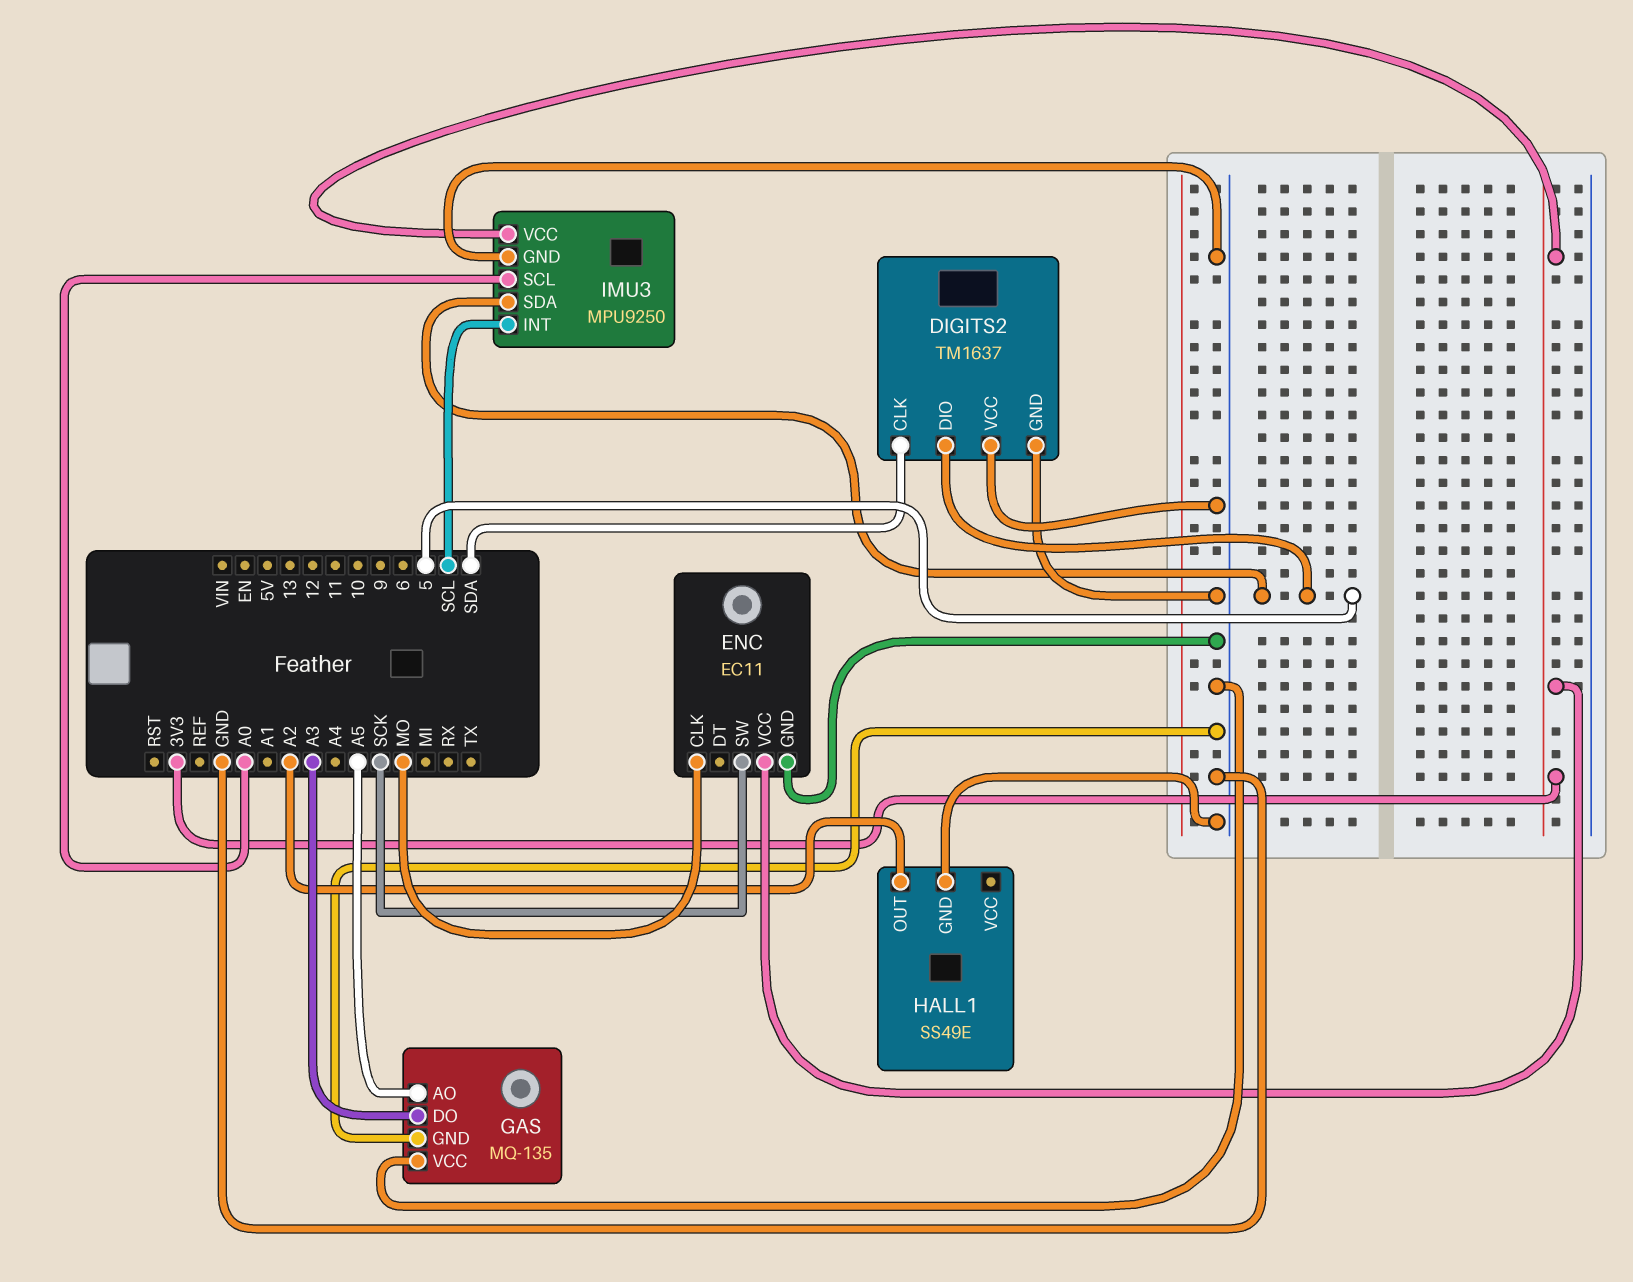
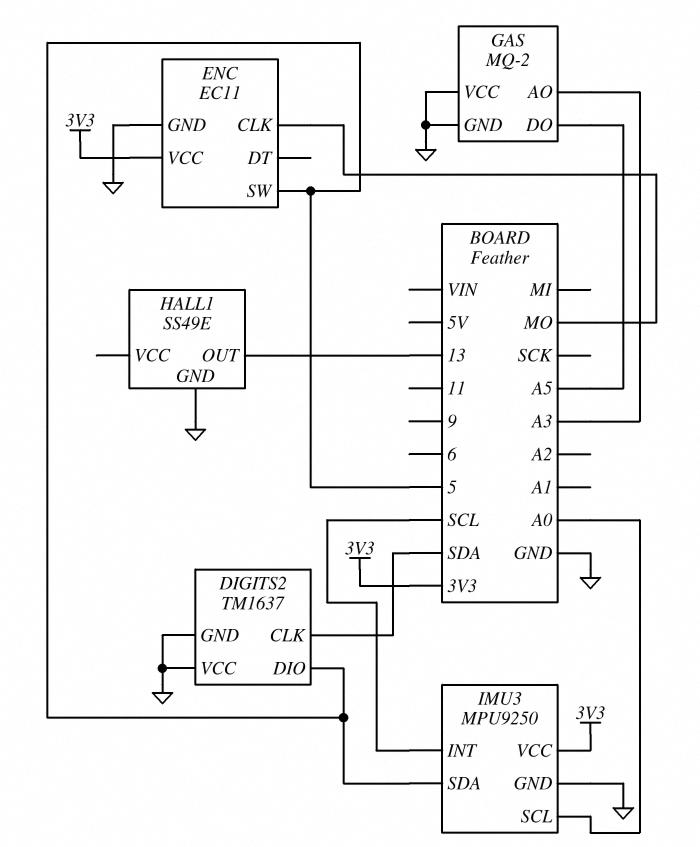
ENC pin SW: SCK -> 5
GAS: MQ-135 -> MQ-2
GAS pin AO: A5 -> A3
GAS pin DO: A3 -> A5
HALL1 pin OUT: A2 -> 13

